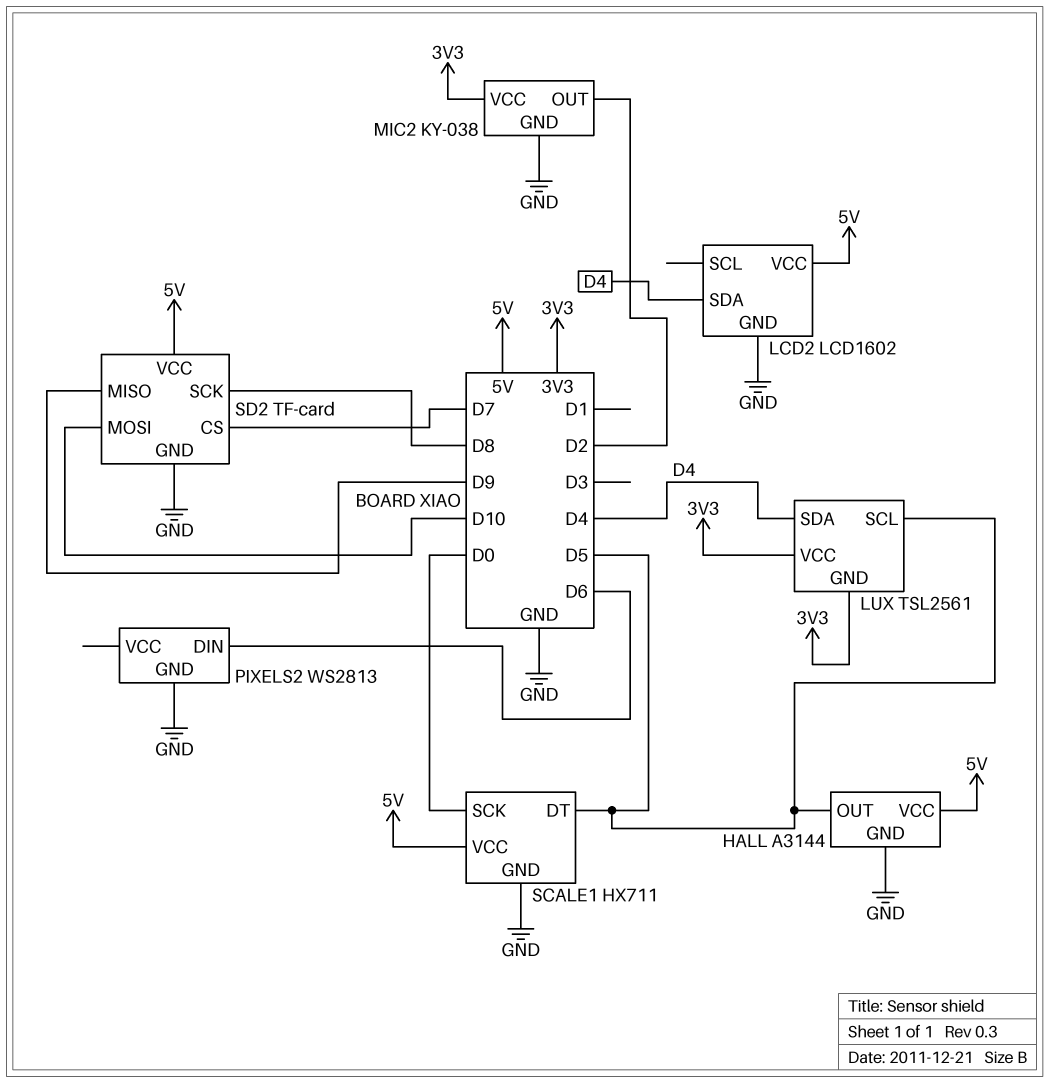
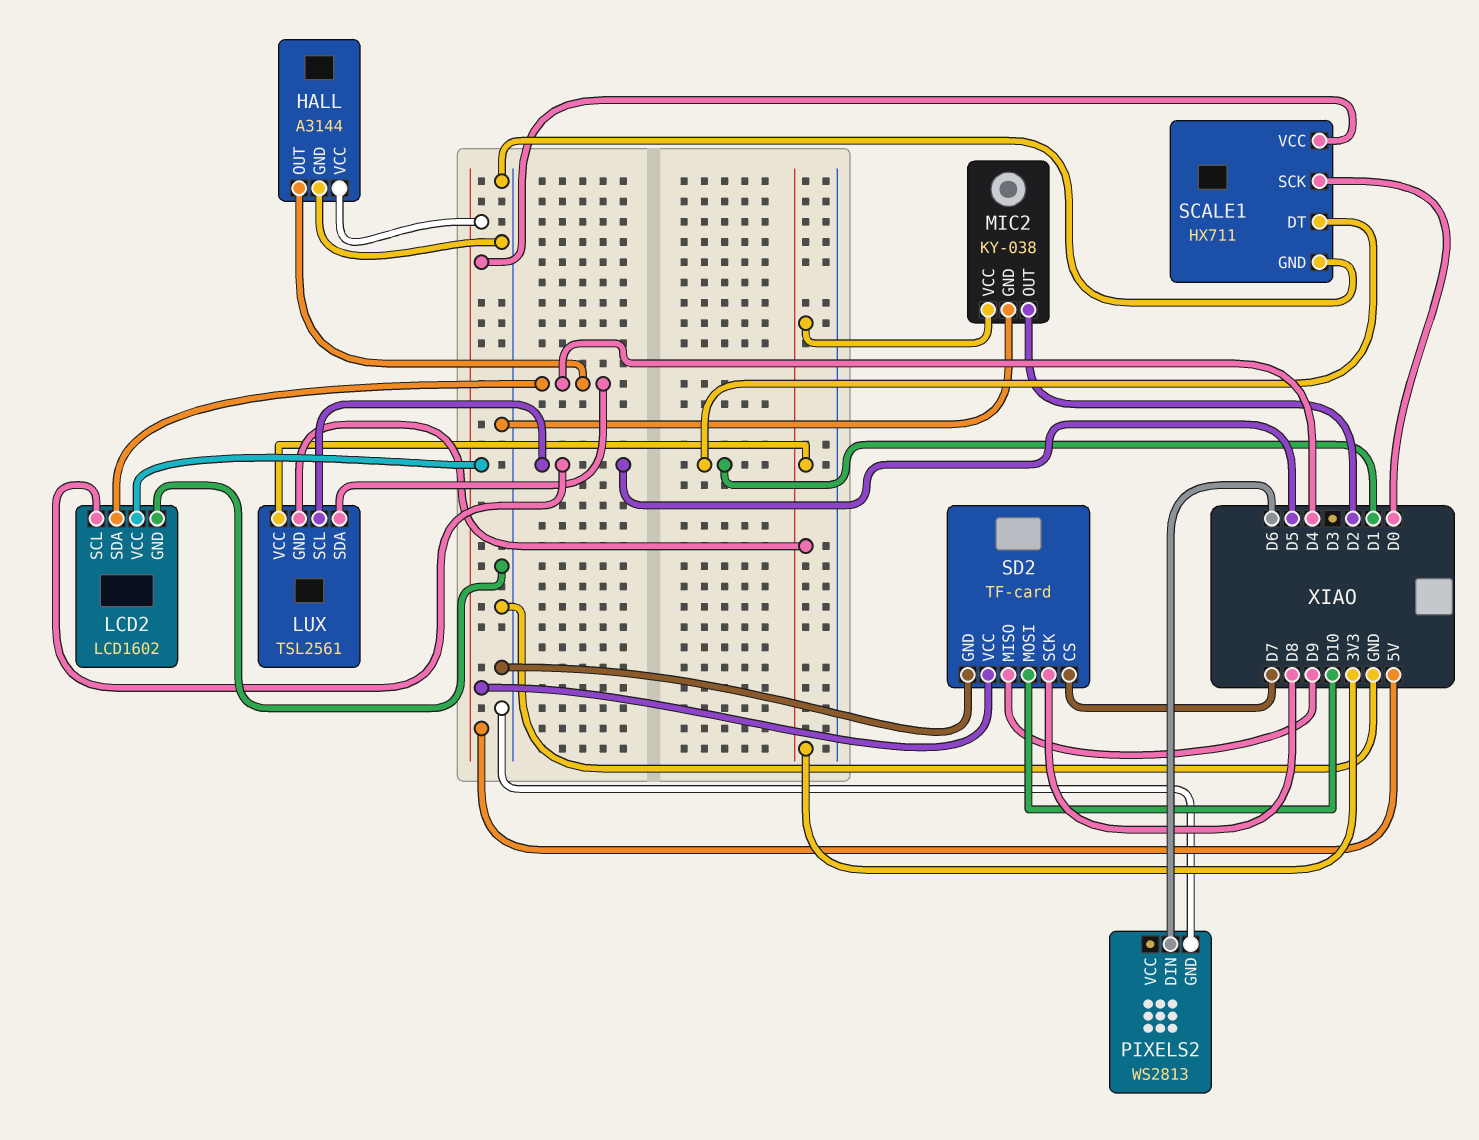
HALL pin OUT: D5 -> D4
LCD2 pin SCL: none -> D5
SCALE1 pin DT: D5 -> D1

